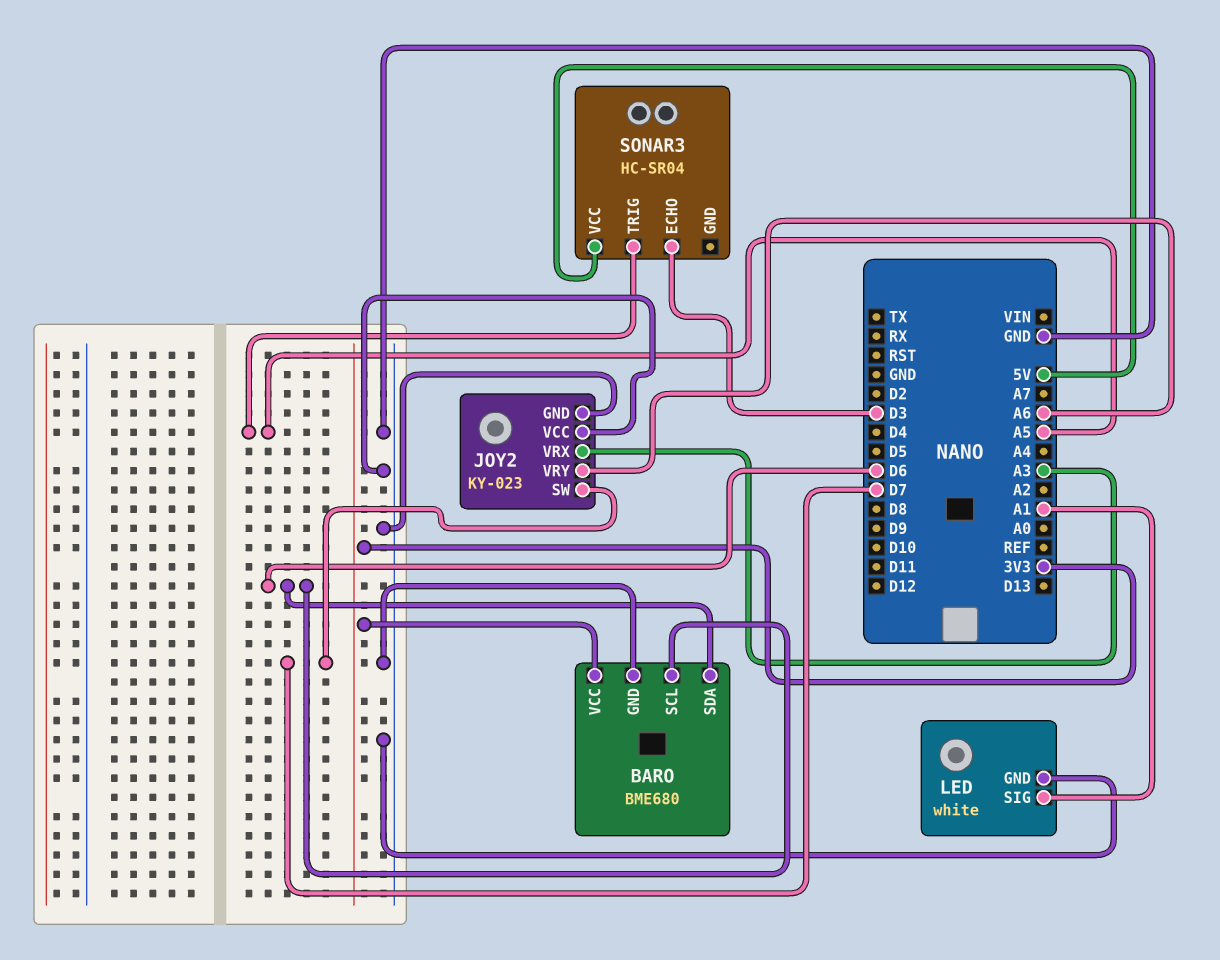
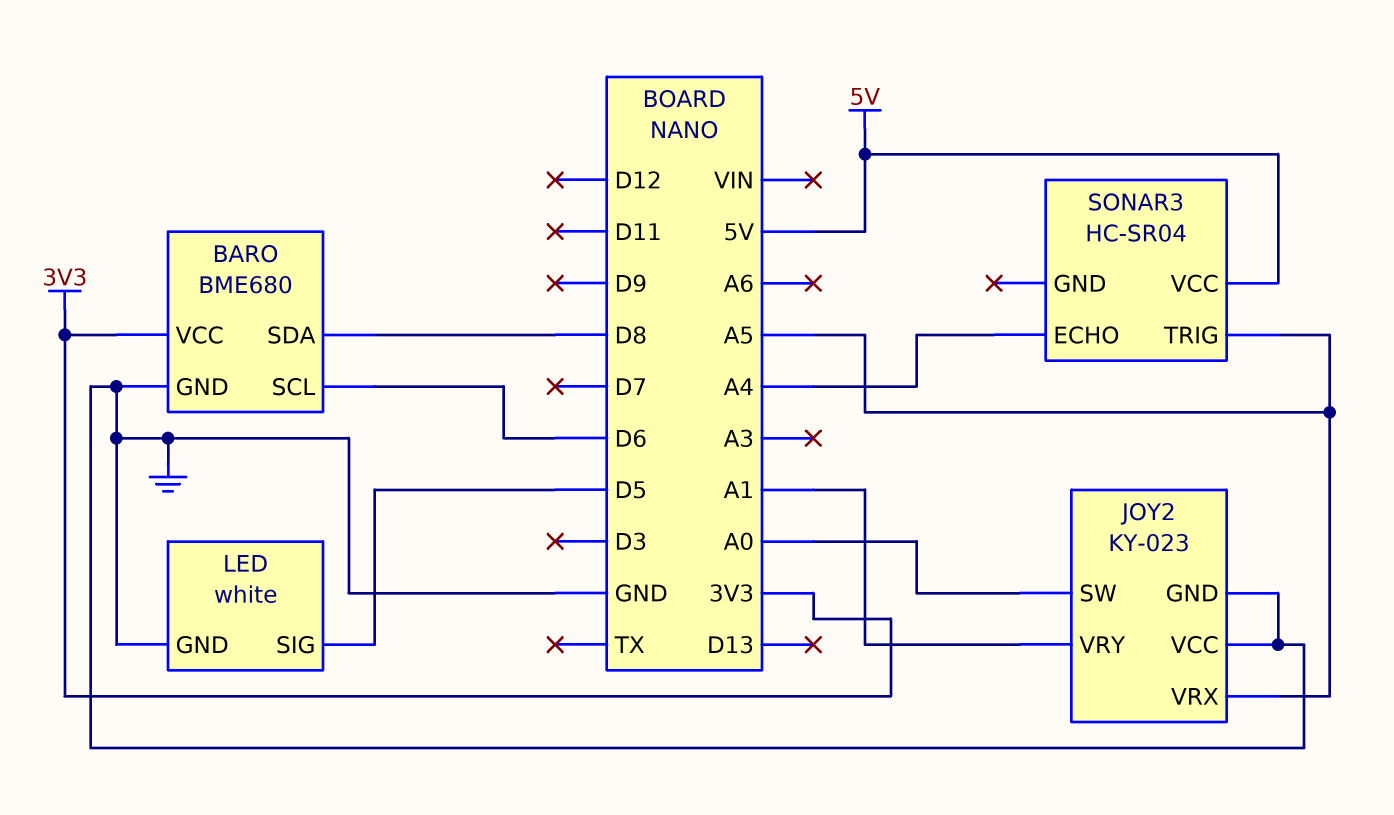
BARO pin SDA: D6 -> D8
JOY2 pin SW: D7 -> A0
JOY2 pin VRX: A3 -> A5
JOY2 pin VRY: A6 -> A1
LED pin SIG: A1 -> D5
SONAR3 pin ECHO: D3 -> A4

